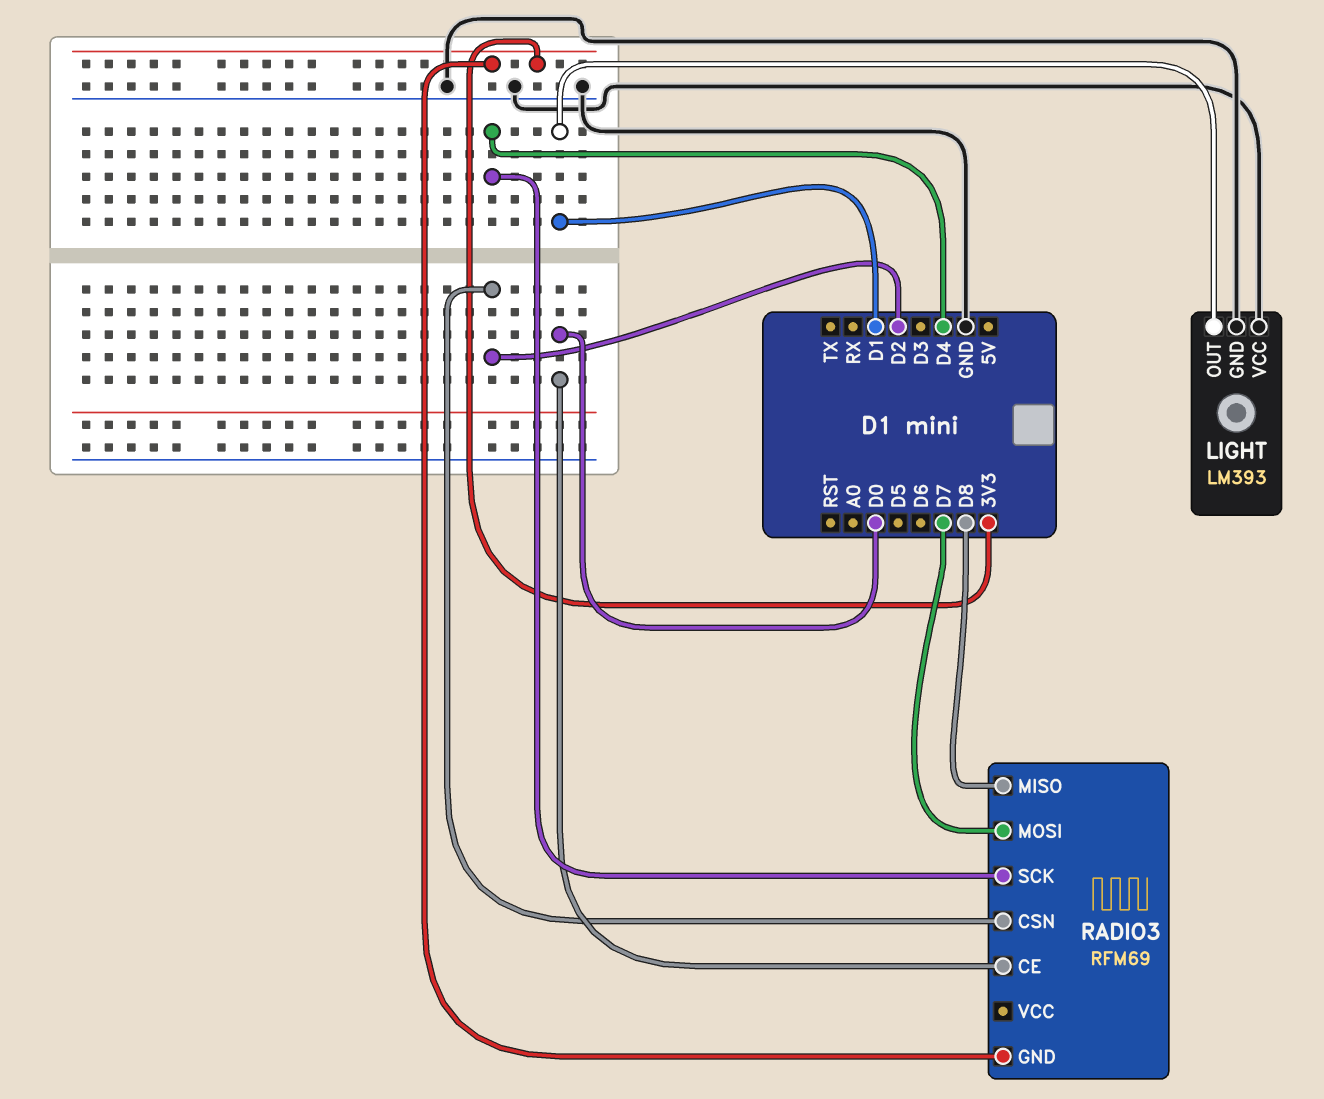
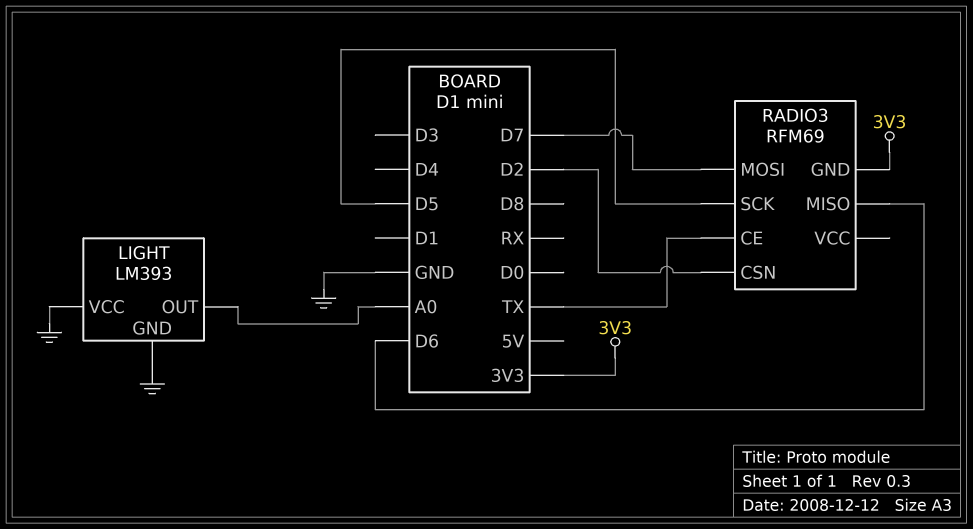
LIGHT pin OUT: D1 -> A0
RADIO3 pin CE: D0 -> TX
RADIO3 pin MISO: D8 -> D6
RADIO3 pin SCK: D4 -> D5

